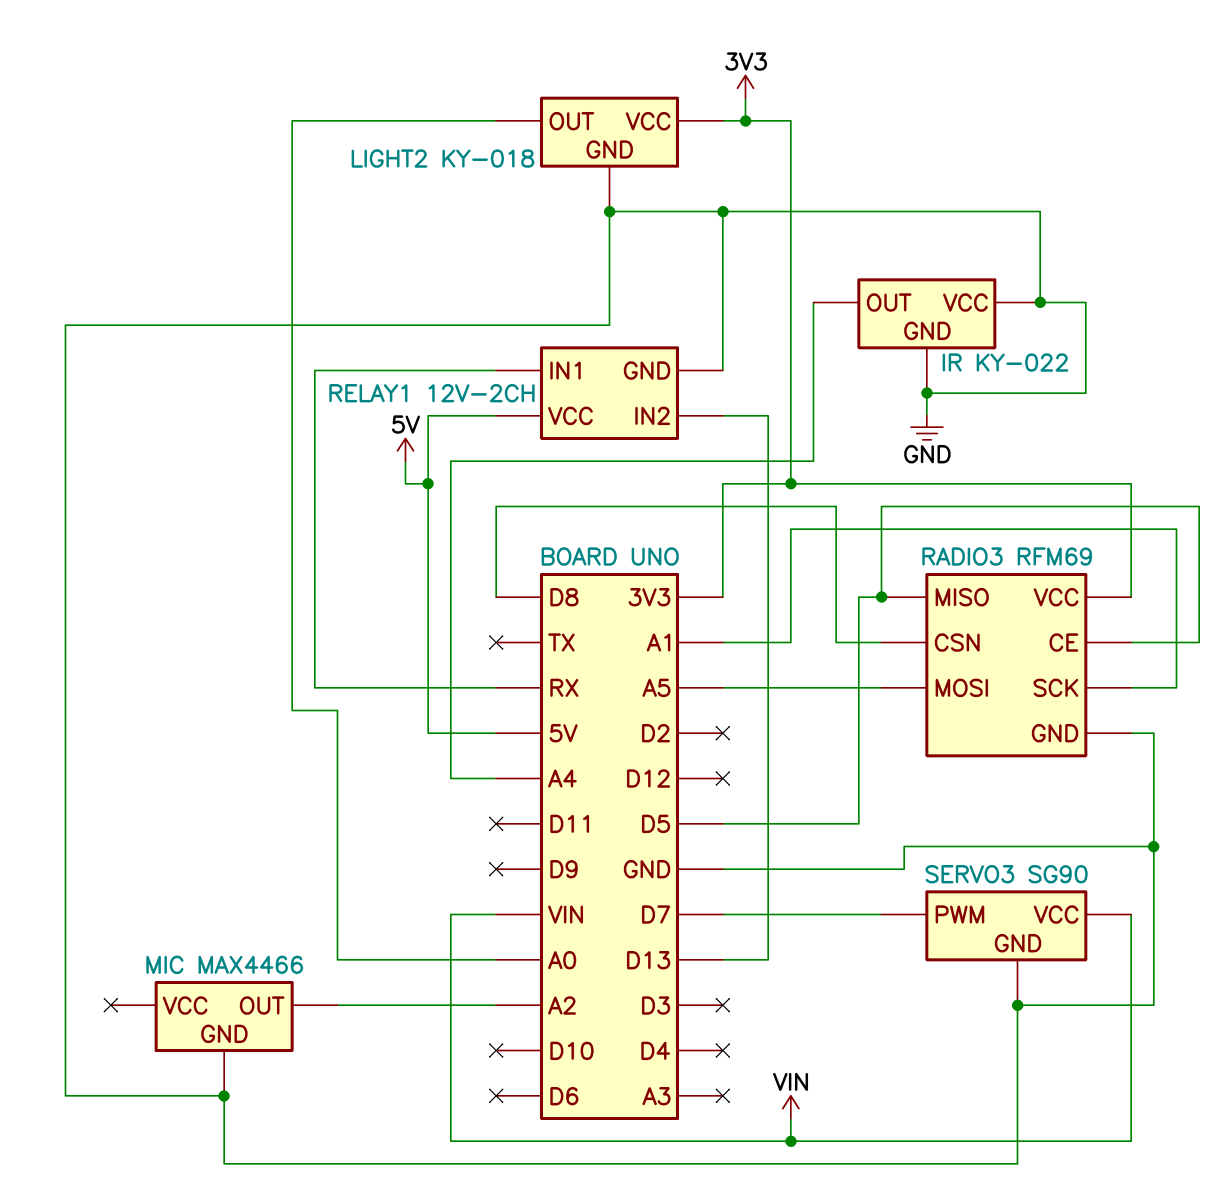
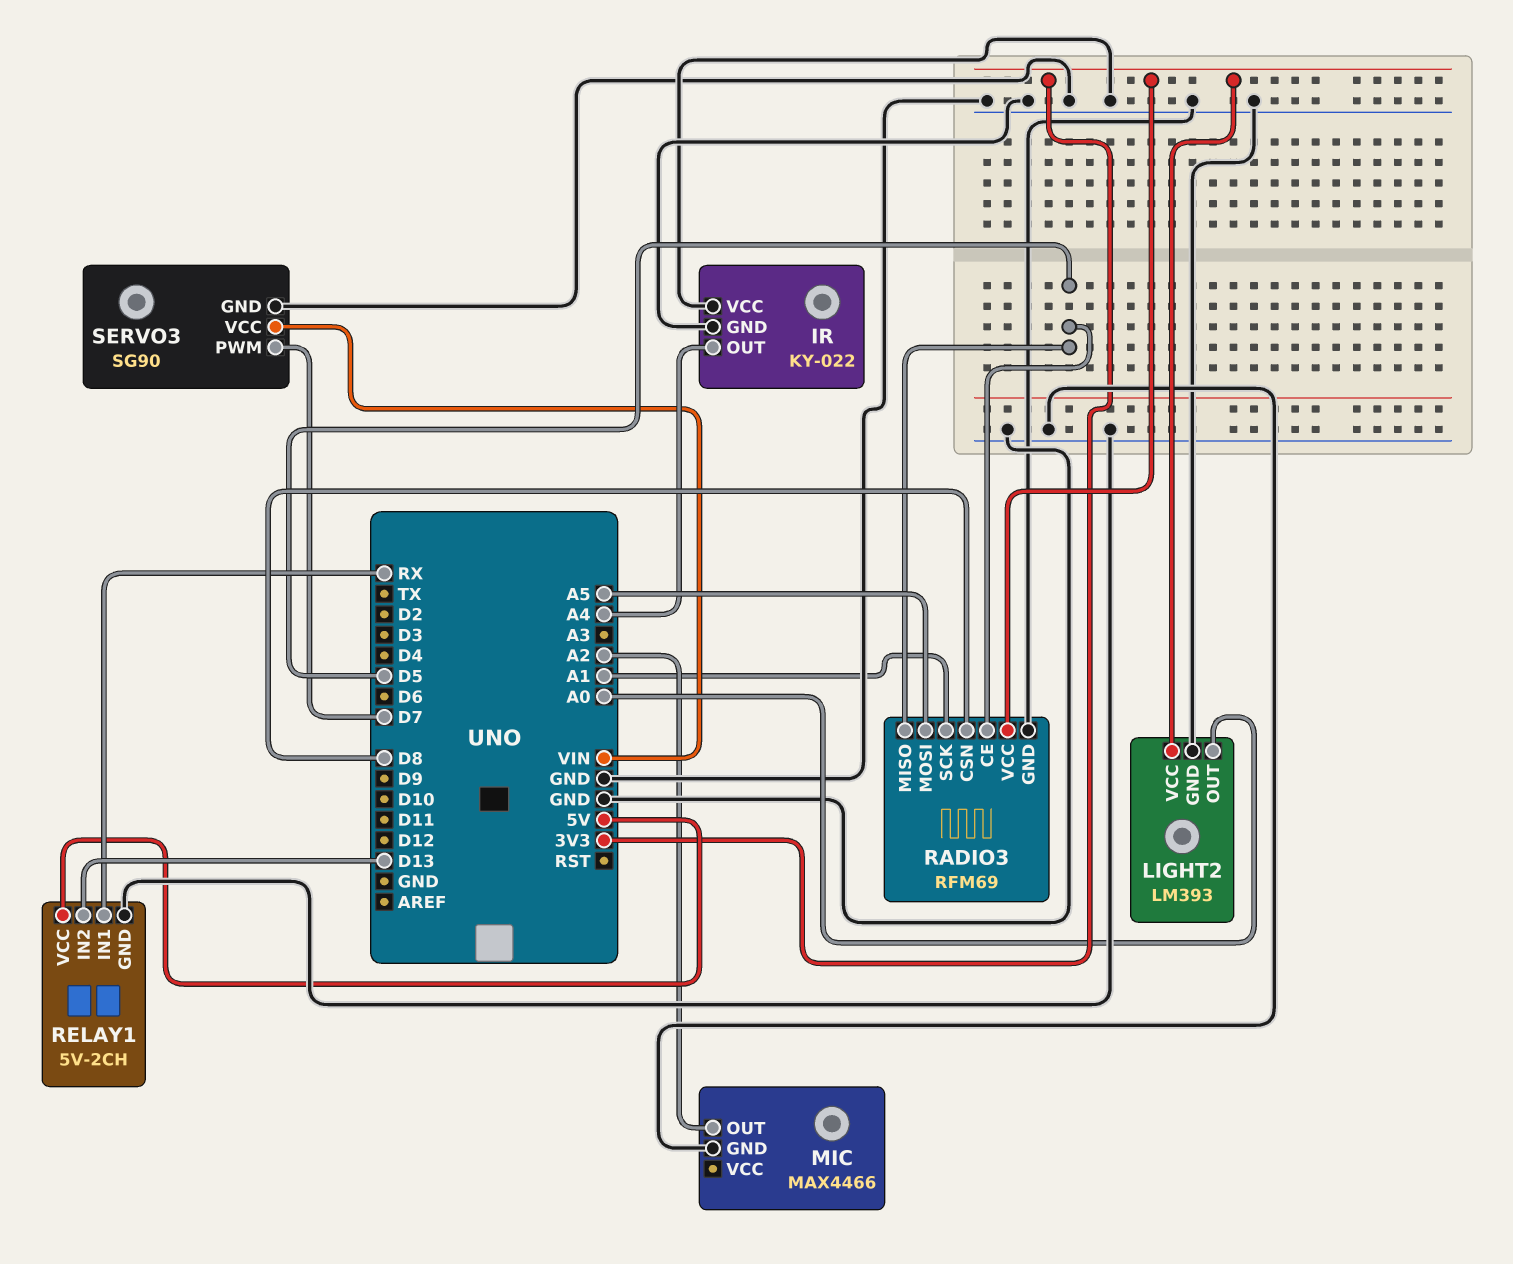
LIGHT2: KY-018 -> LM393
RELAY1: 12V-2CH -> 5V-2CH

